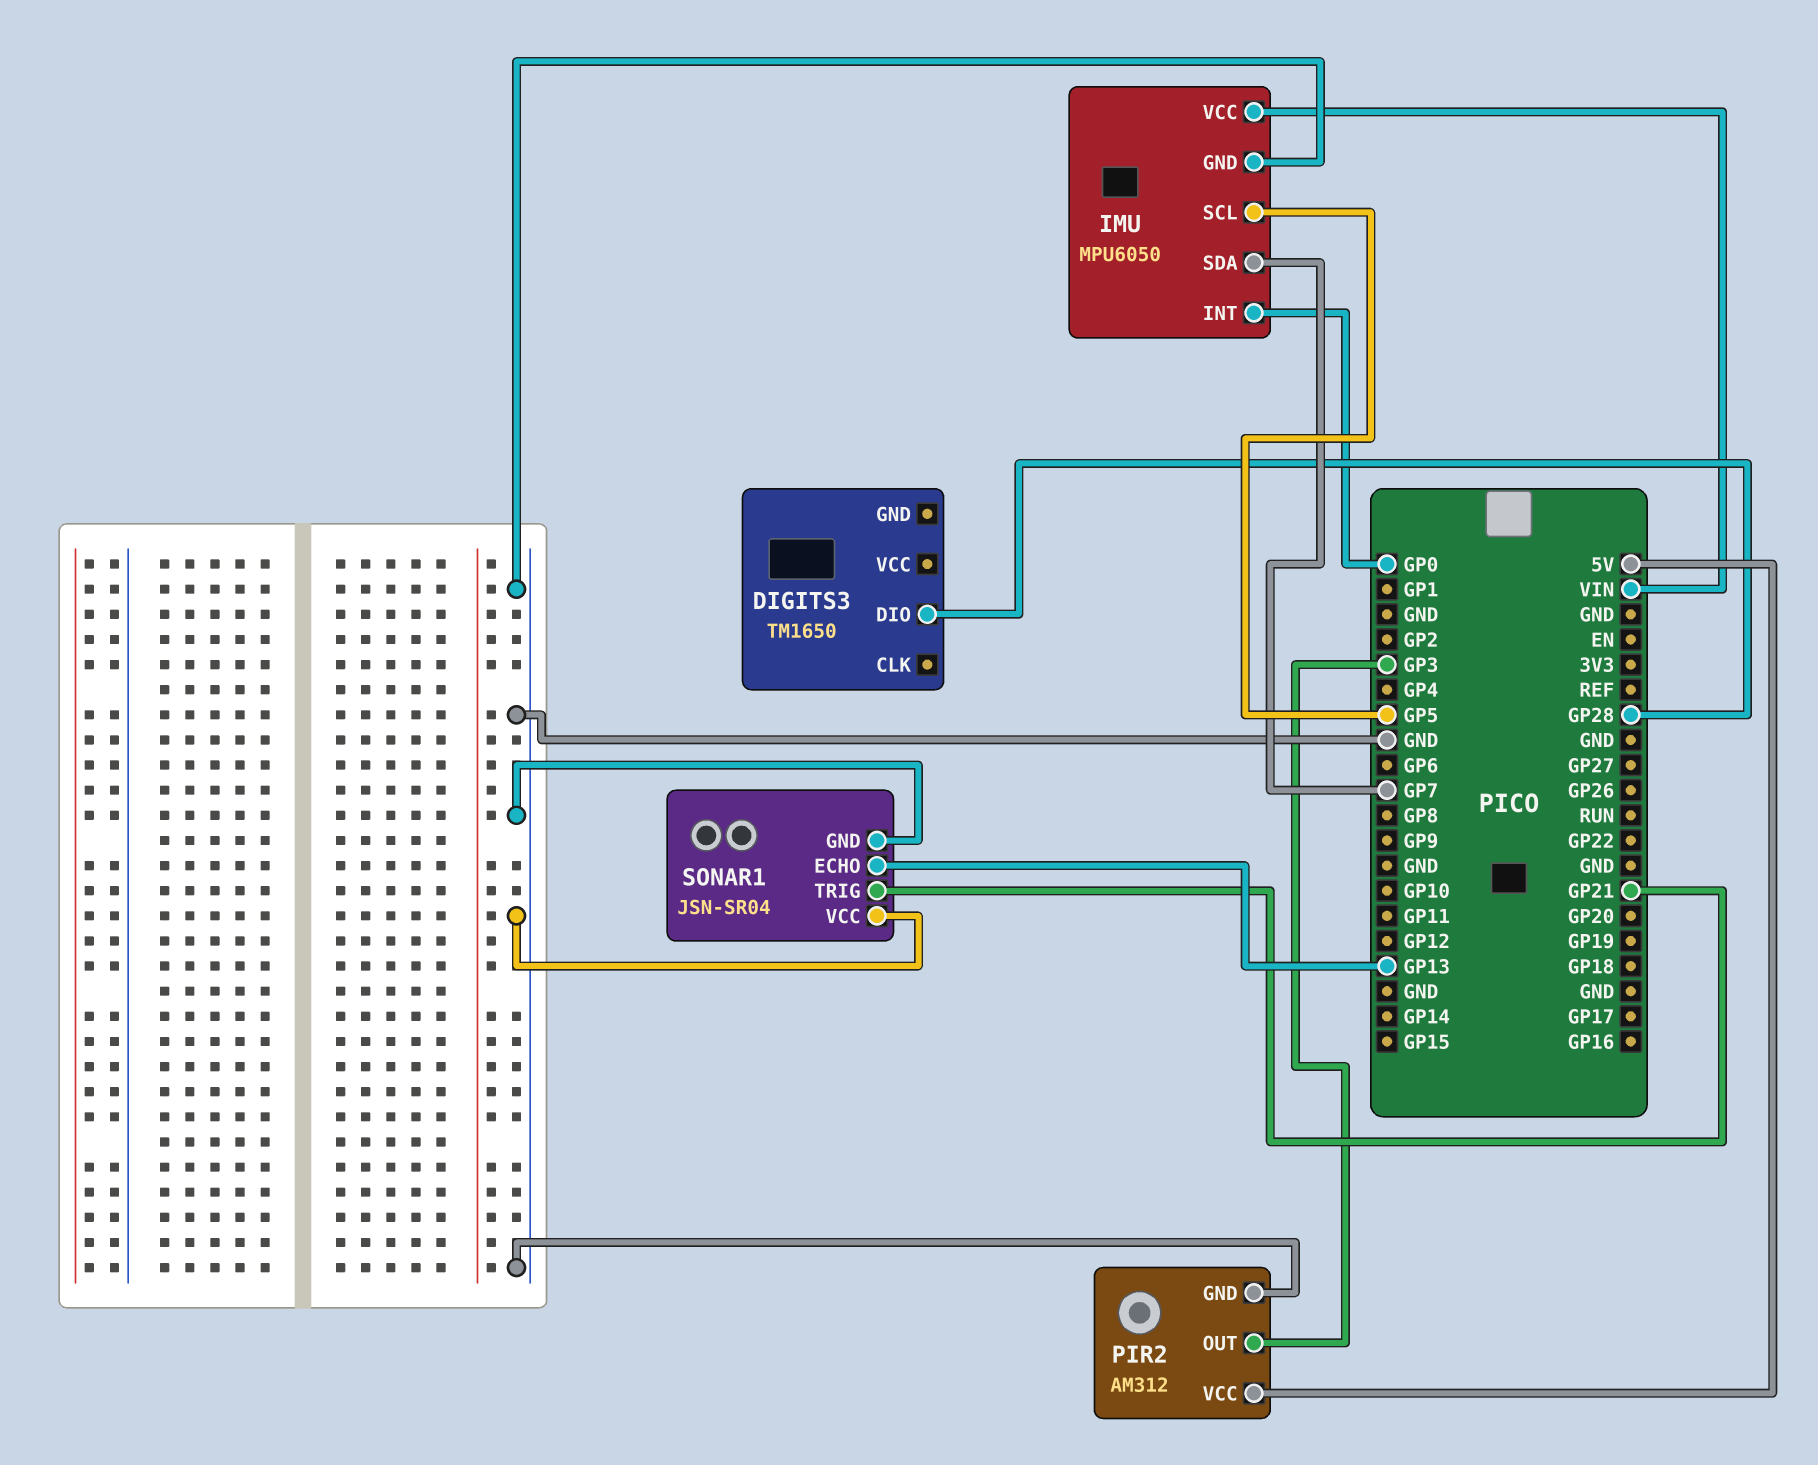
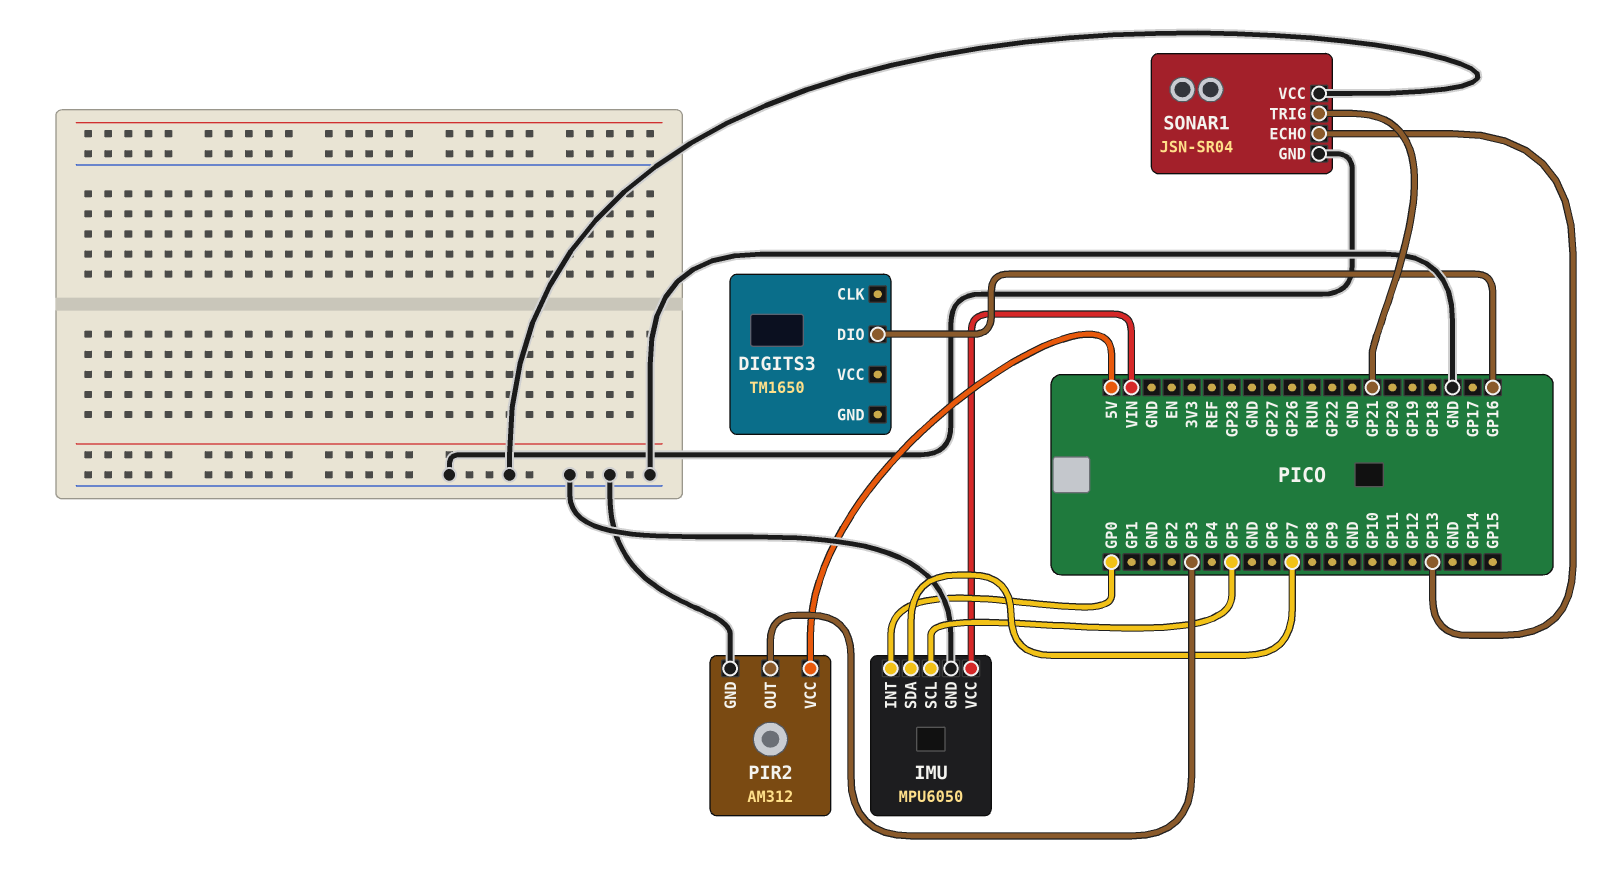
DIGITS3 pin DIO: GP28 -> GP16

